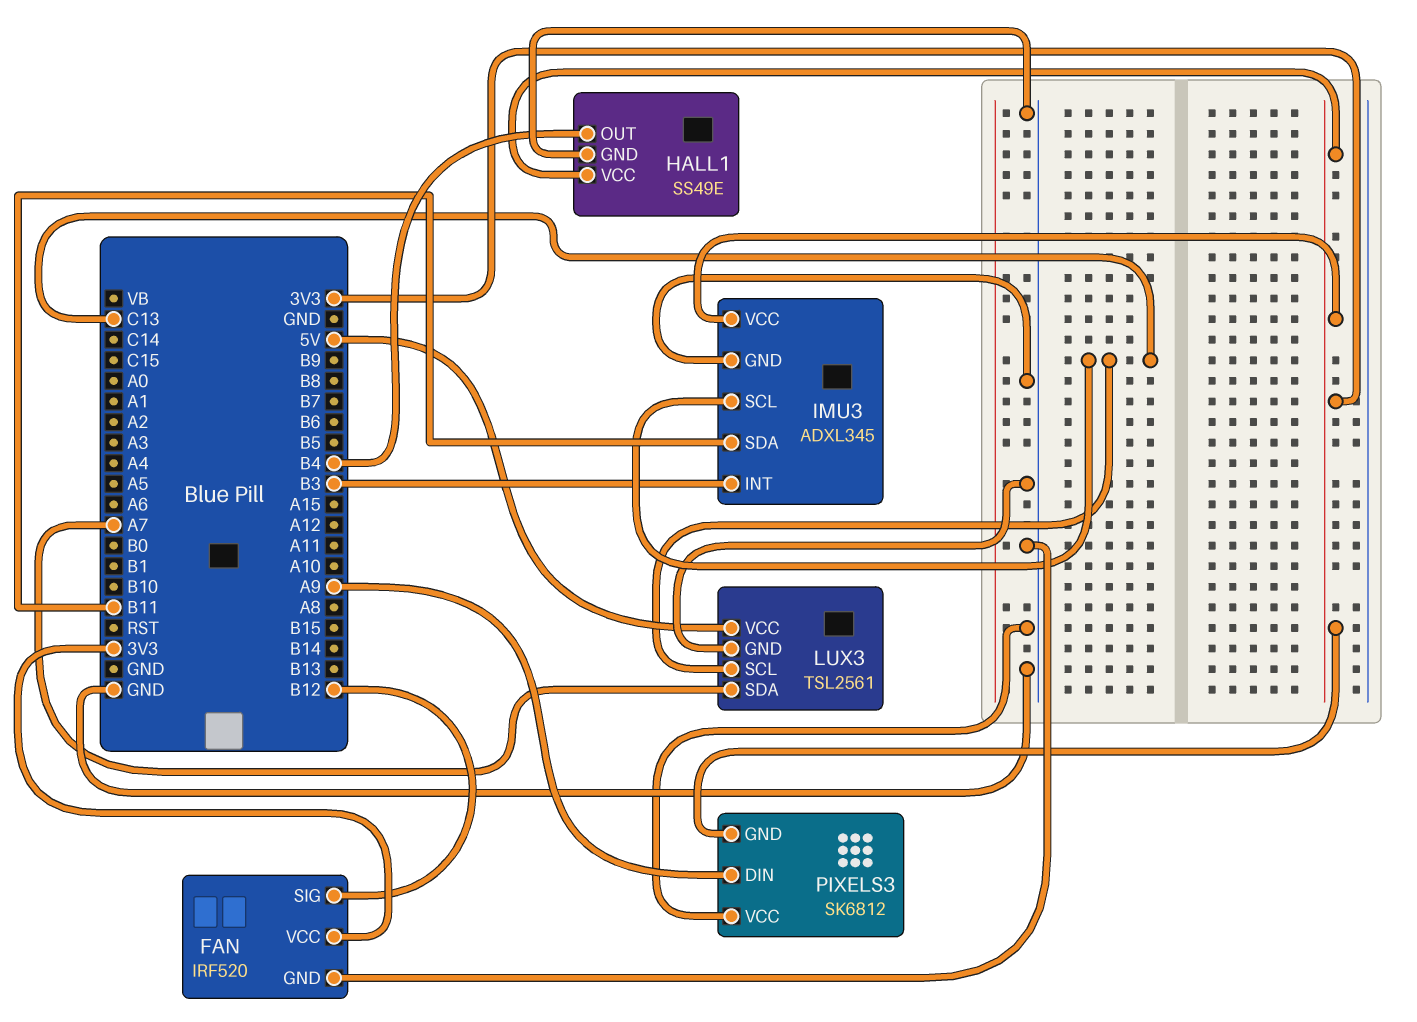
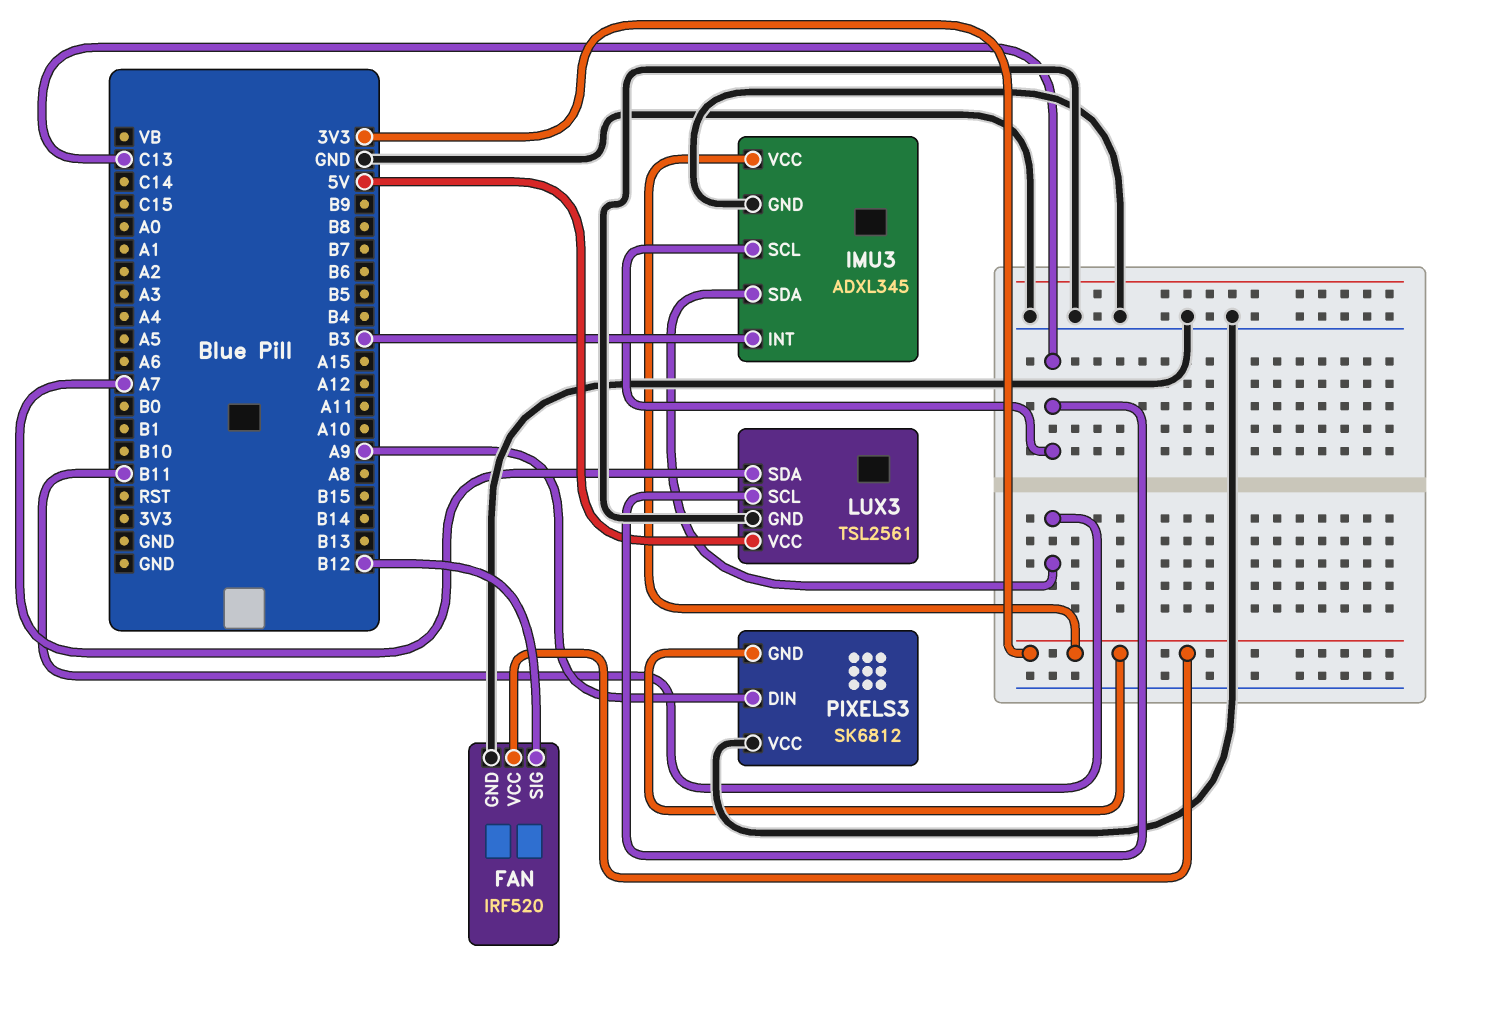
HALL1: SS49E -> none
HALL1 pin GND: GND -> none
HALL1 pin OUT: B4 -> none
HALL1 pin VCC: 3V3 -> none

